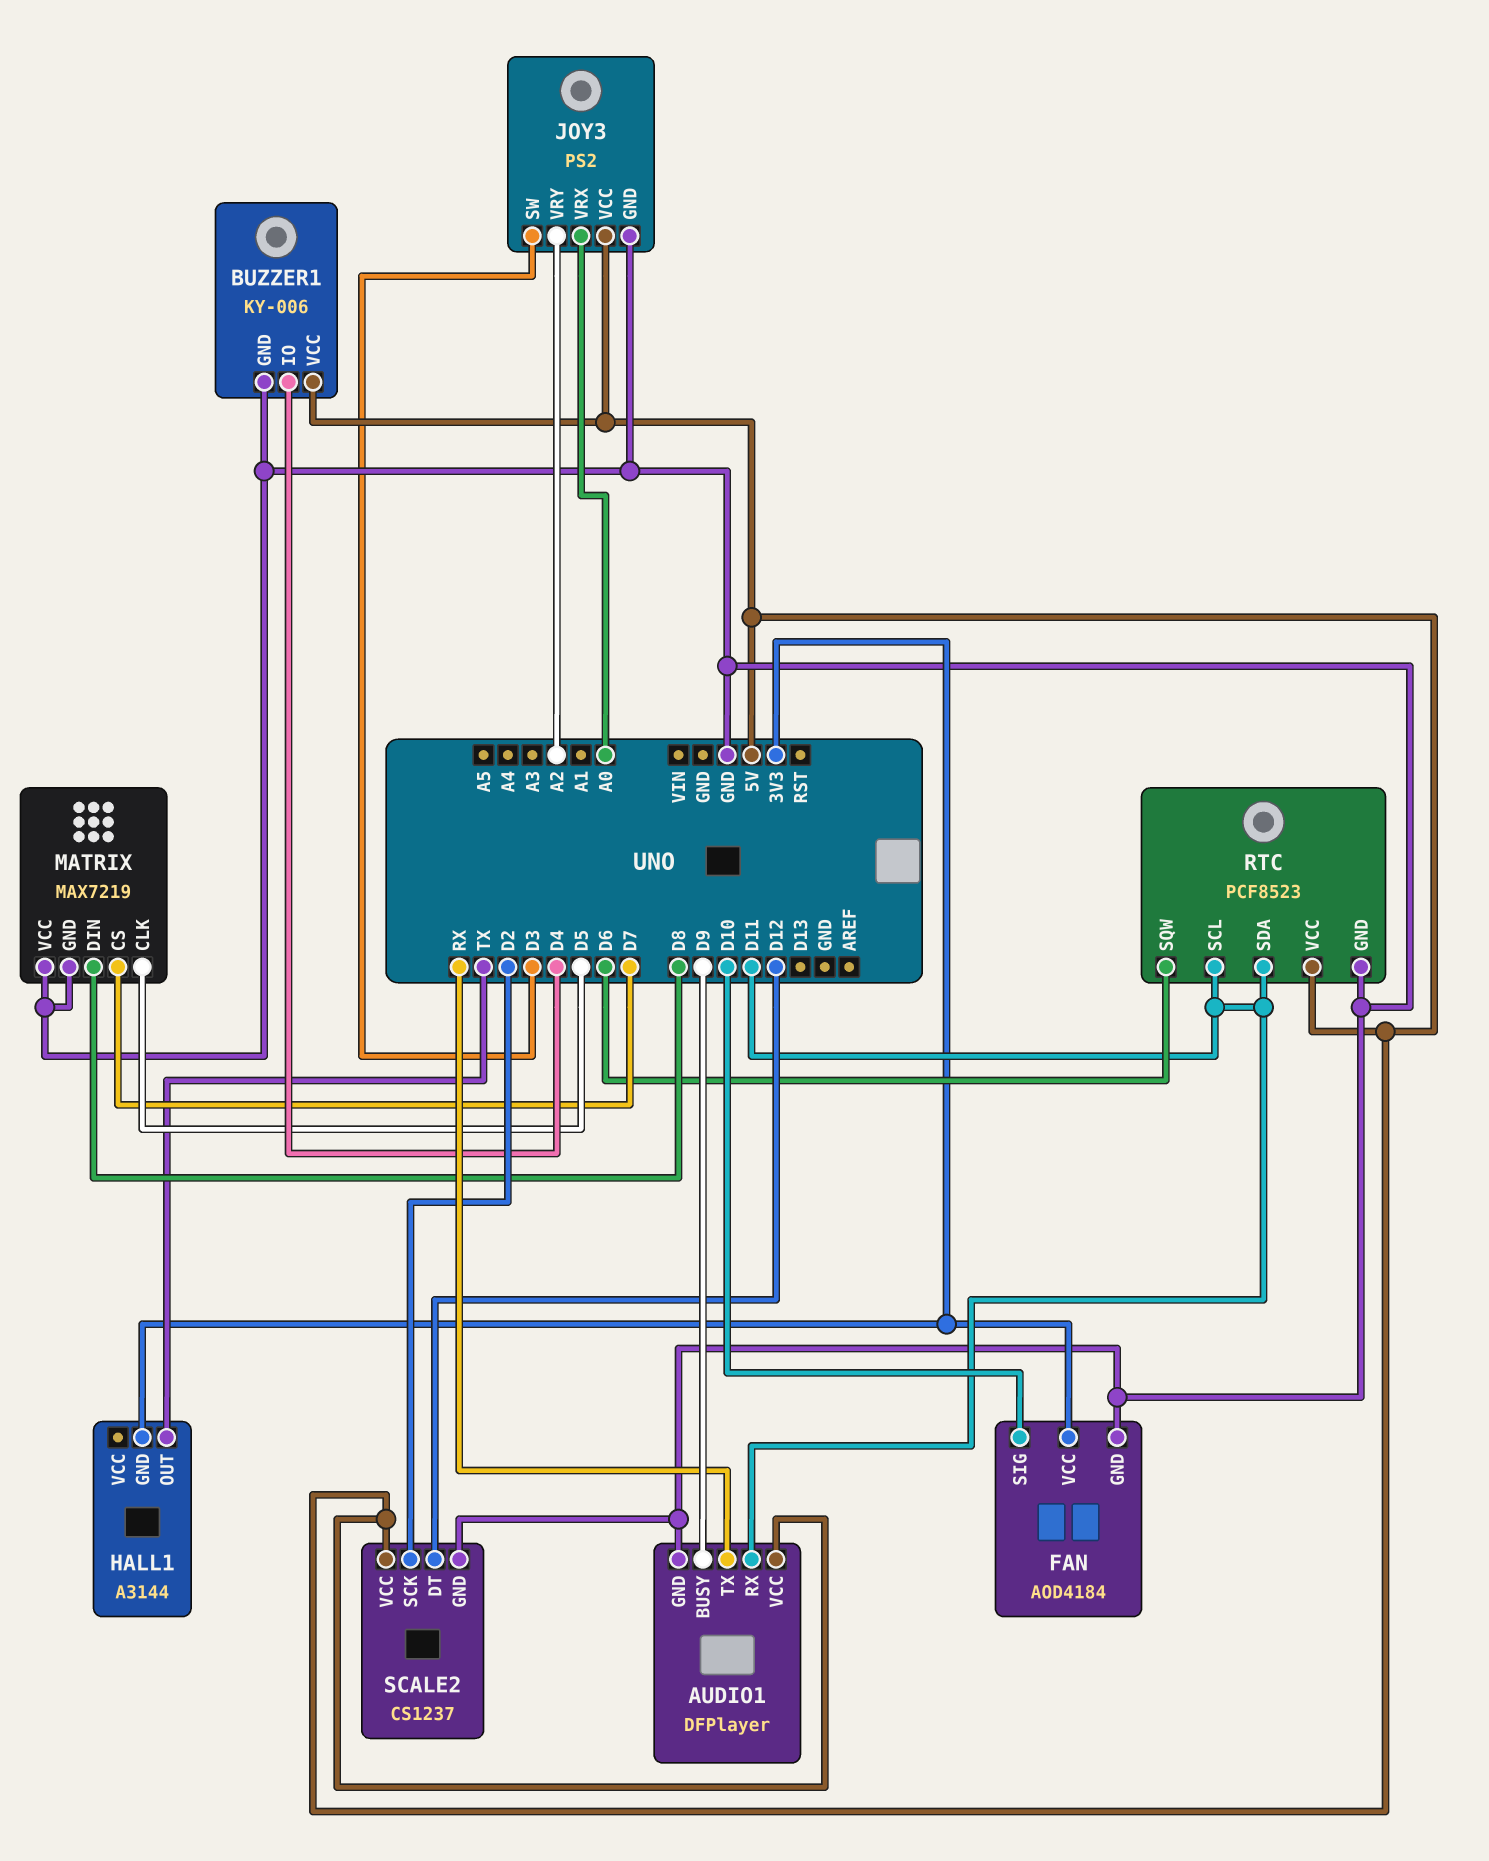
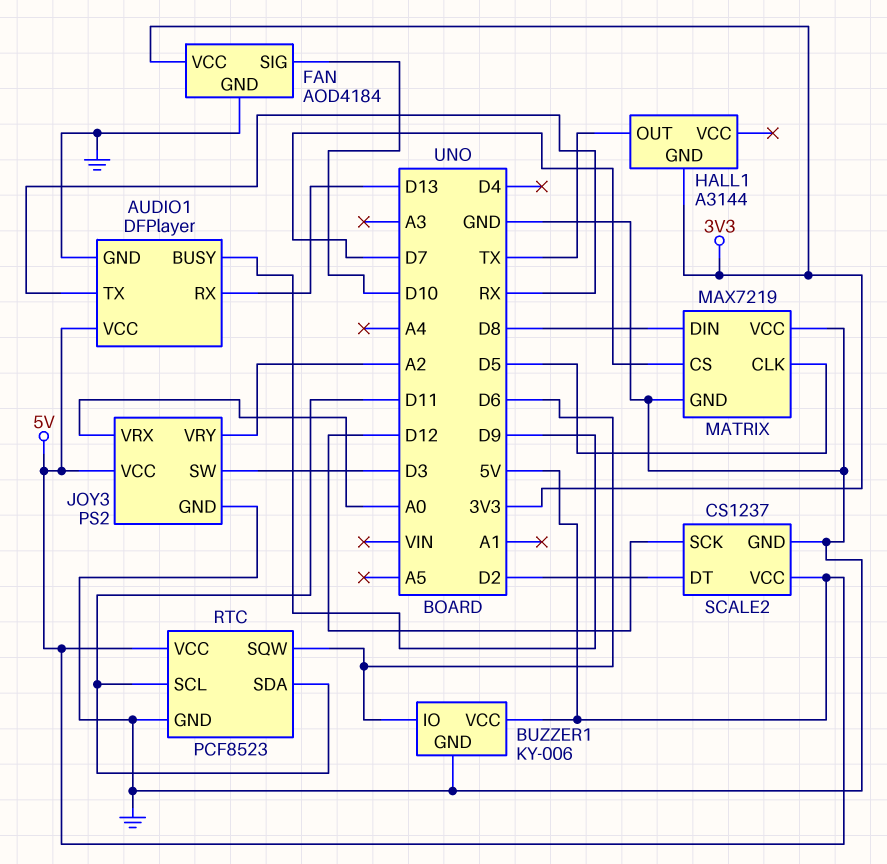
AUDIO1 pin RX: D11 -> D13
BUZZER1 pin IO: D4 -> D6
SCALE2 pin DT: D12 -> D2
SCALE2 pin SCK: D2 -> D12

